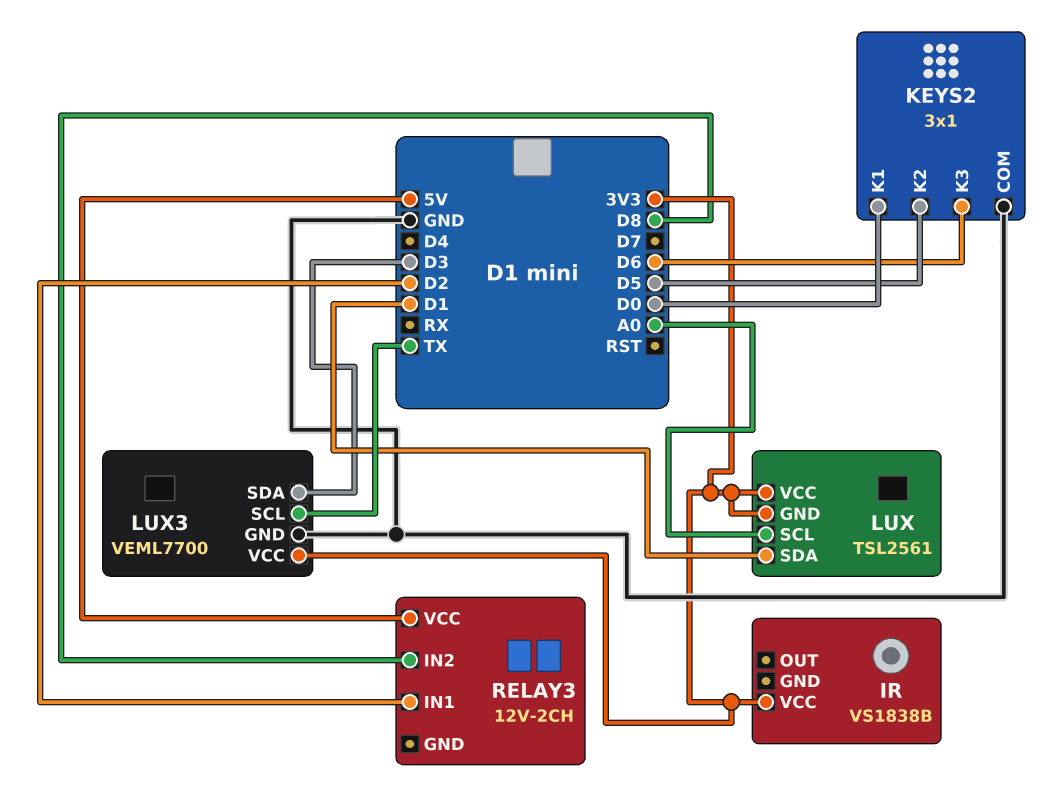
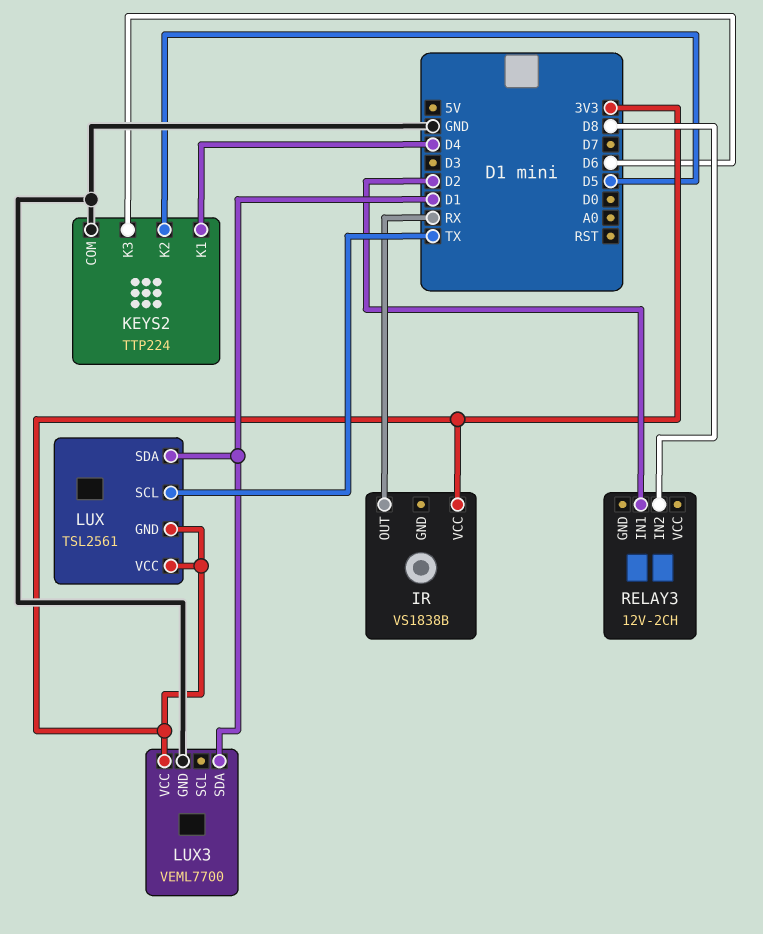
IR pin OUT: none -> RX
KEYS2: 3x1 -> TTP224
KEYS2 pin K1: D0 -> D4
LUX pin SCL: A0 -> TX
LUX3 pin SCL: TX -> none
LUX3 pin SDA: D3 -> D1
RELAY3 pin VCC: 5V -> none

